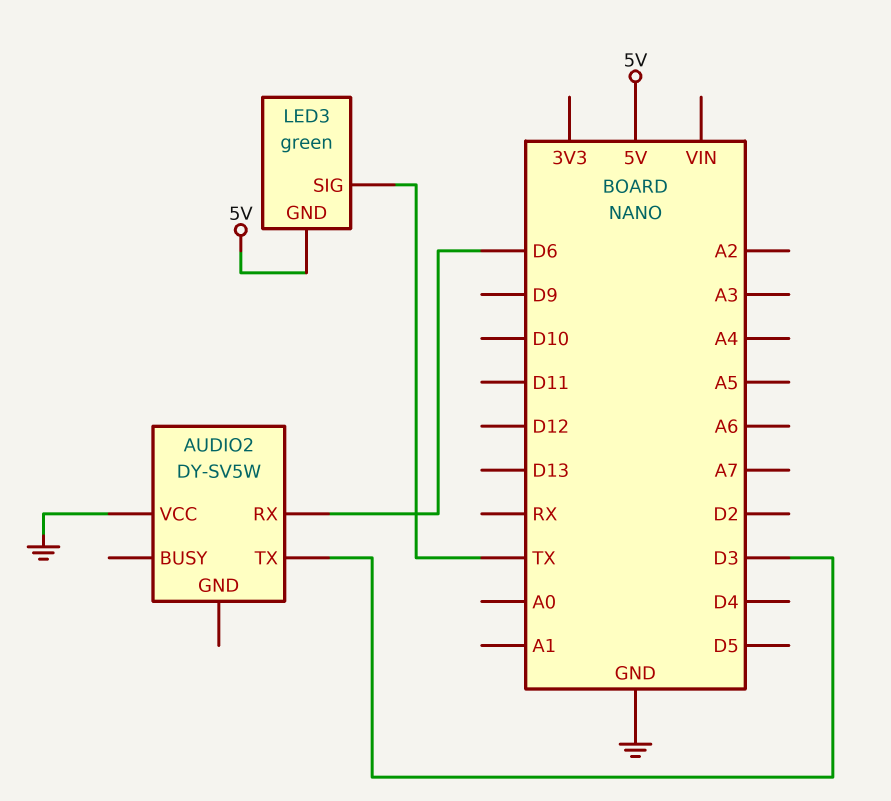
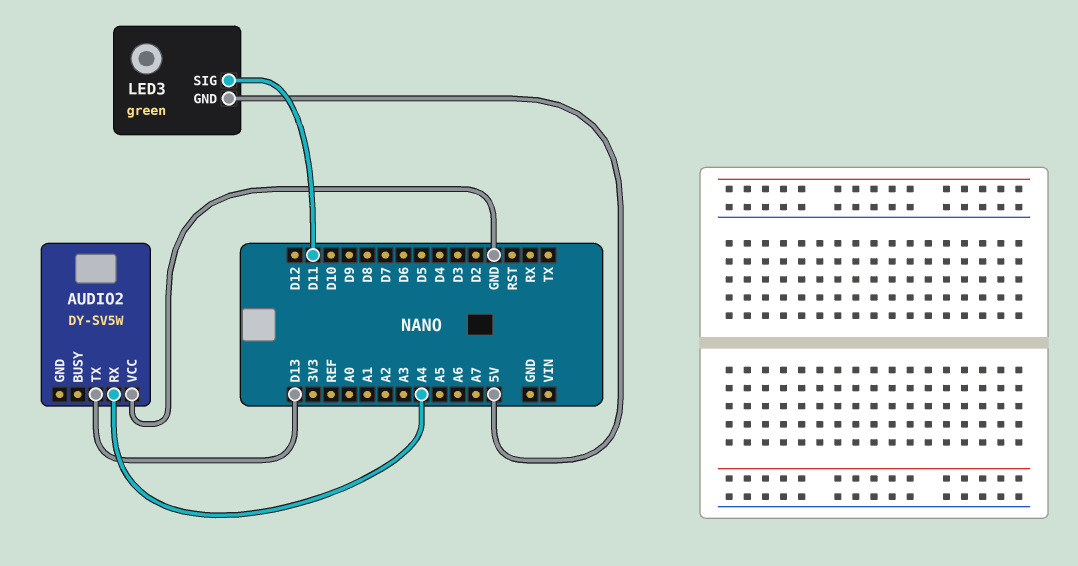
AUDIO2 pin RX: D6 -> A4
AUDIO2 pin TX: D3 -> D13
LED3 pin SIG: TX -> D11

